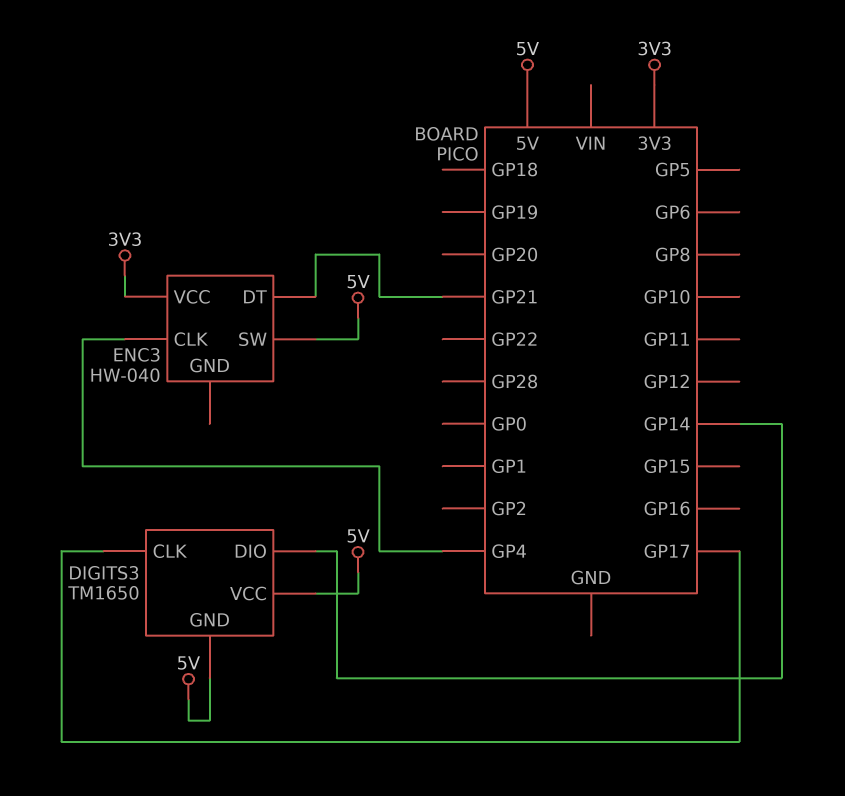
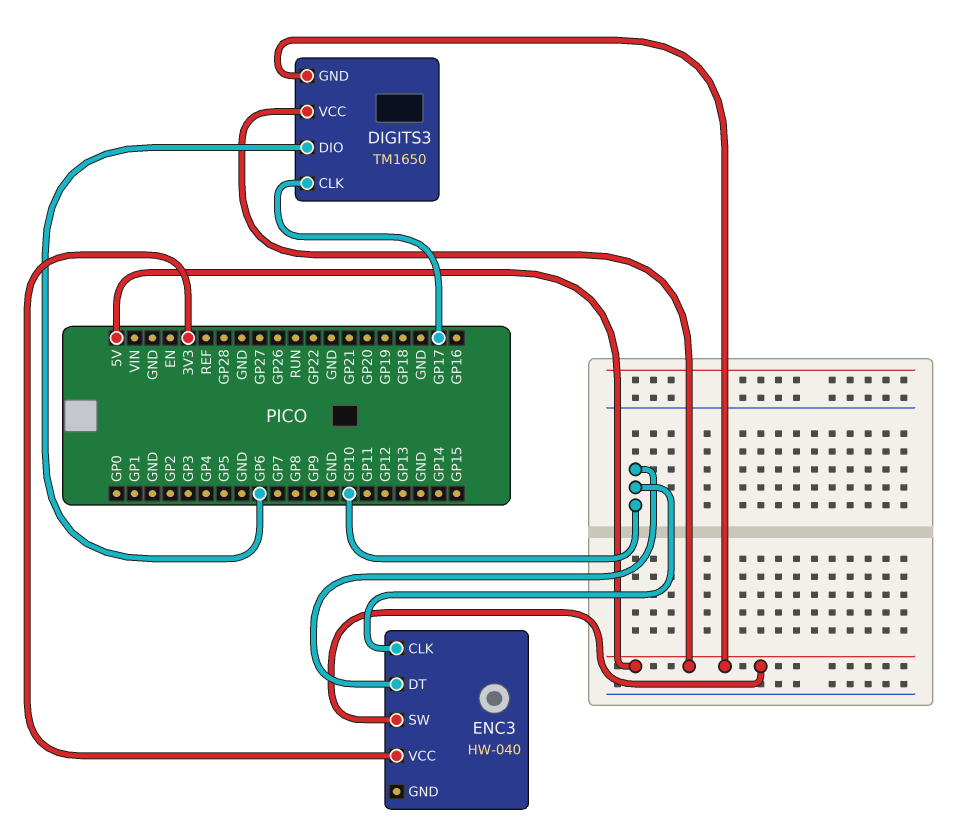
DIGITS3 pin DIO: GP14 -> GP6
ENC3 pin CLK: GP4 -> GP10
ENC3 pin DT: GP21 -> GP10

